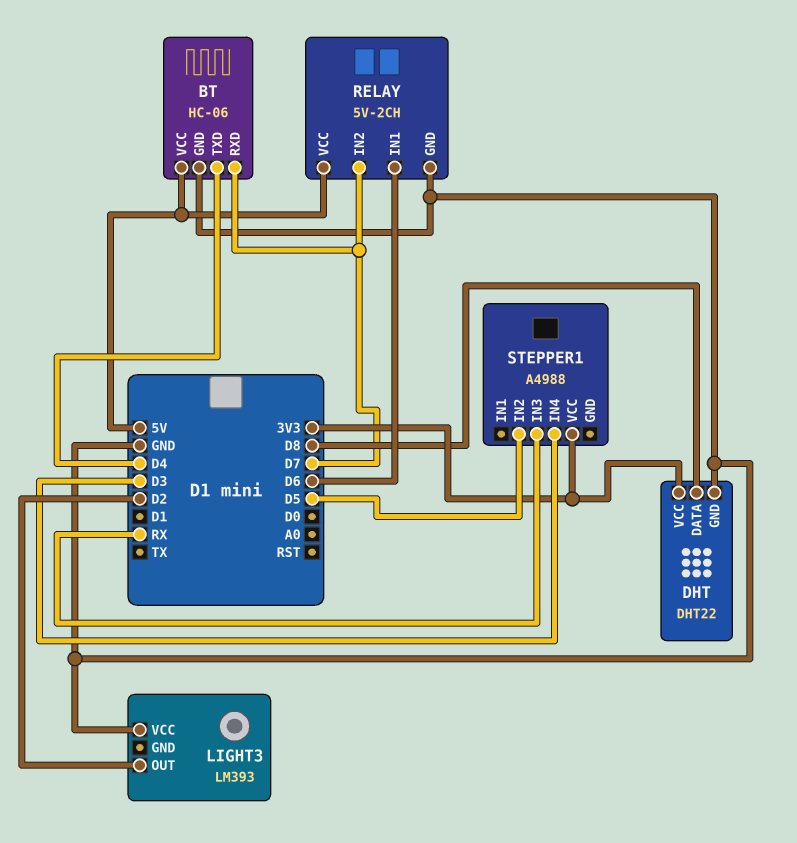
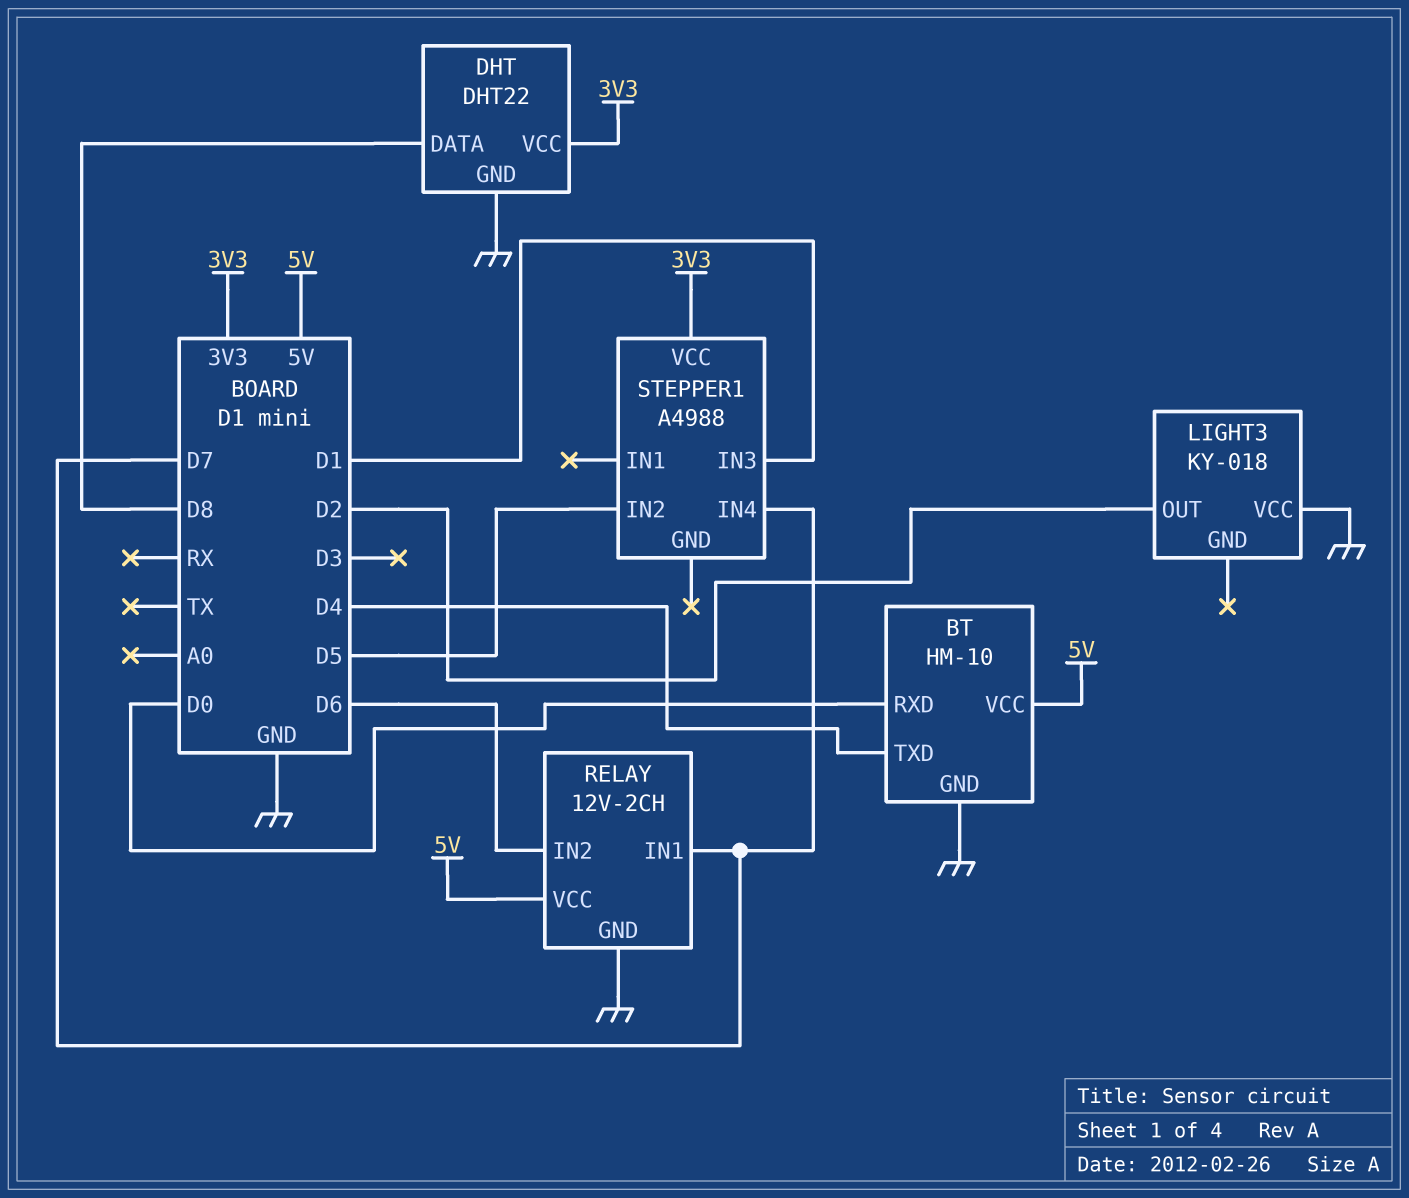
BT: HC-06 -> HM-10
BT pin RXD: D7 -> D0
LIGHT3: LM393 -> KY-018
RELAY: 5V-2CH -> 12V-2CH
RELAY pin IN1: D6 -> D7
RELAY pin IN2: D7 -> D6
STEPPER1 pin IN3: RX -> D1
STEPPER1 pin IN4: D3 -> D7

